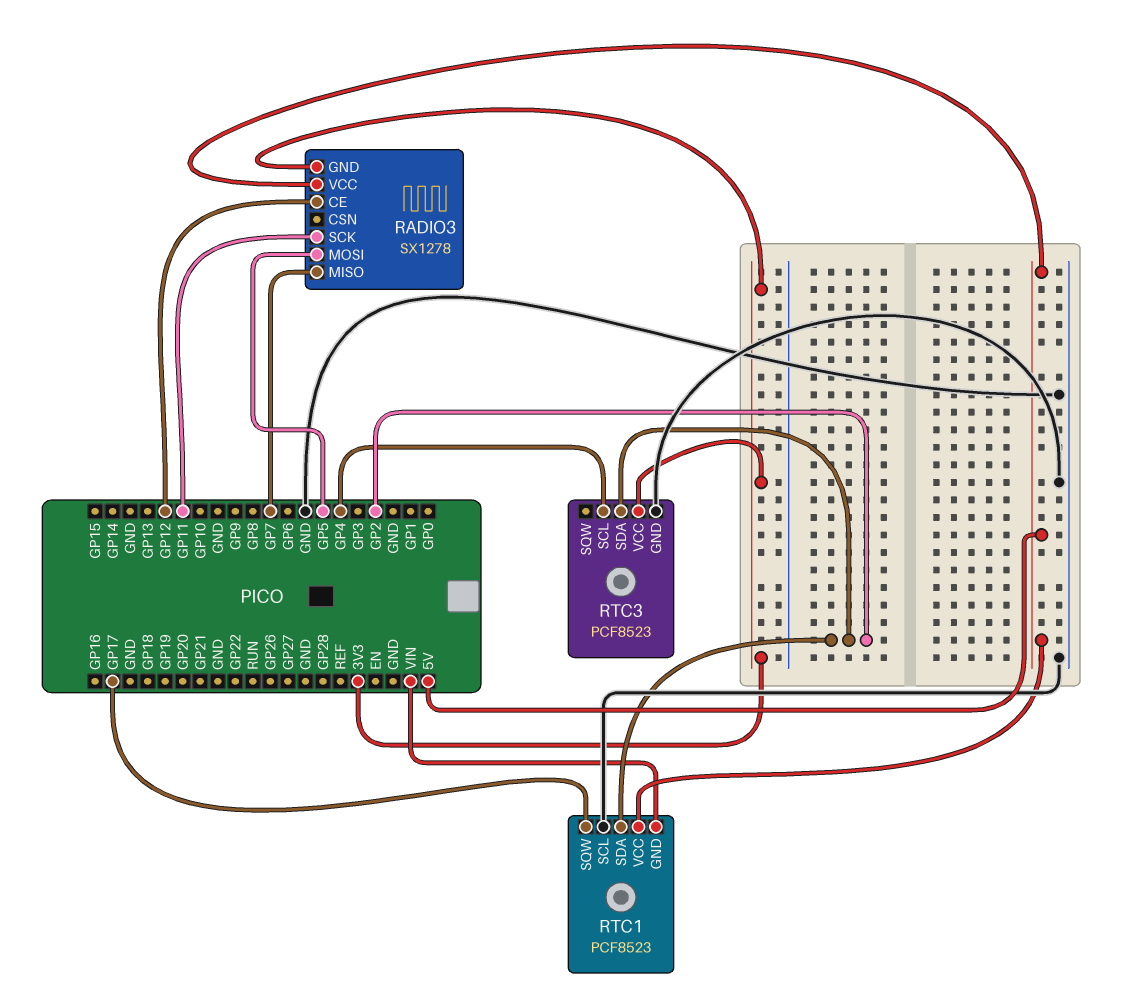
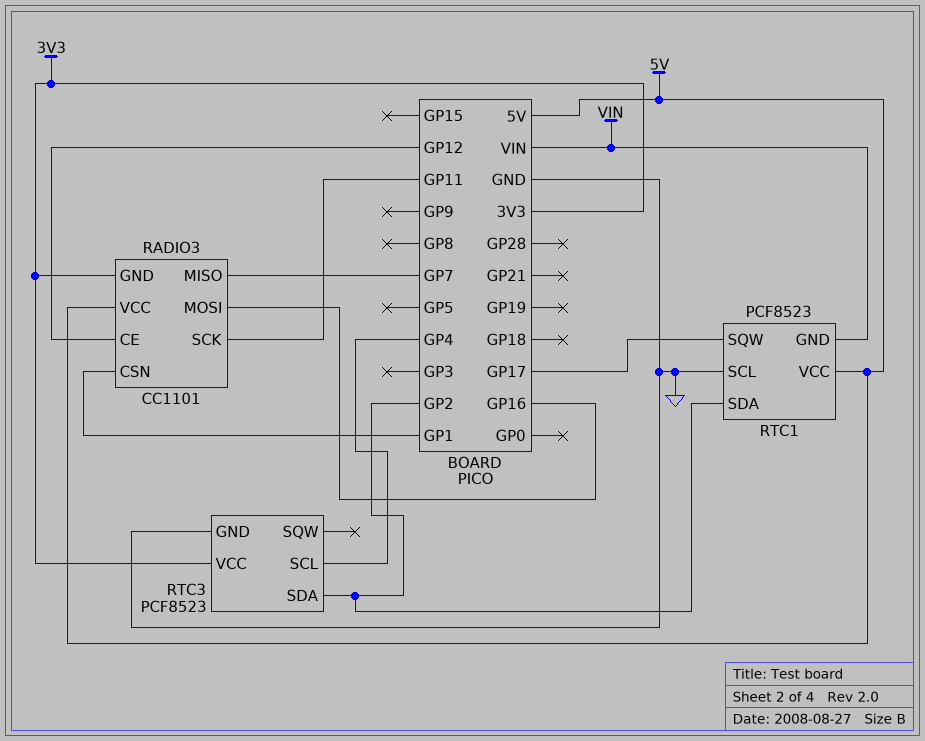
RADIO3: SX1278 -> CC1101
RADIO3 pin CSN: none -> GP1
RADIO3 pin MOSI: GP5 -> GP16

